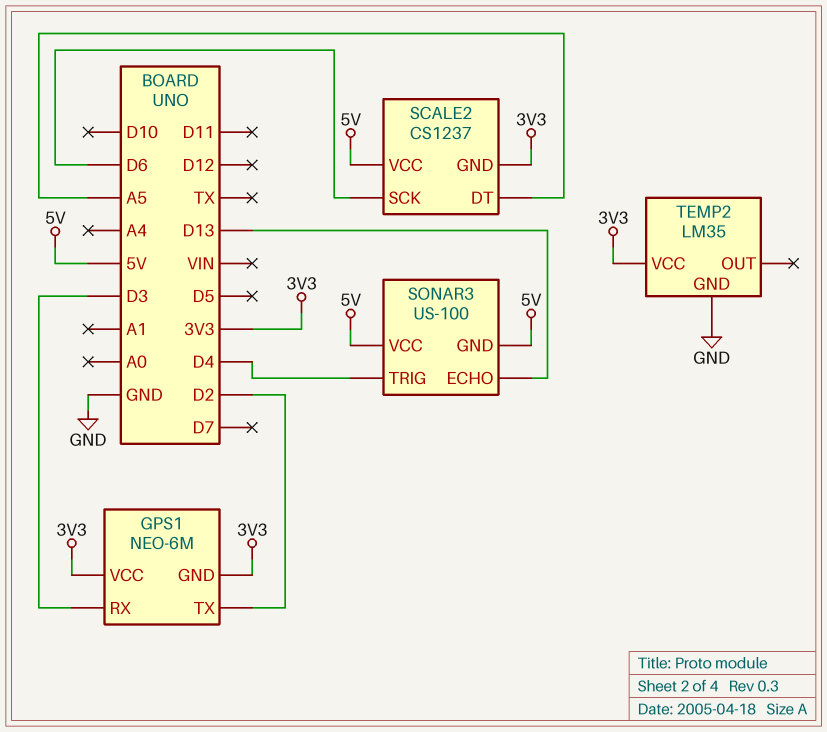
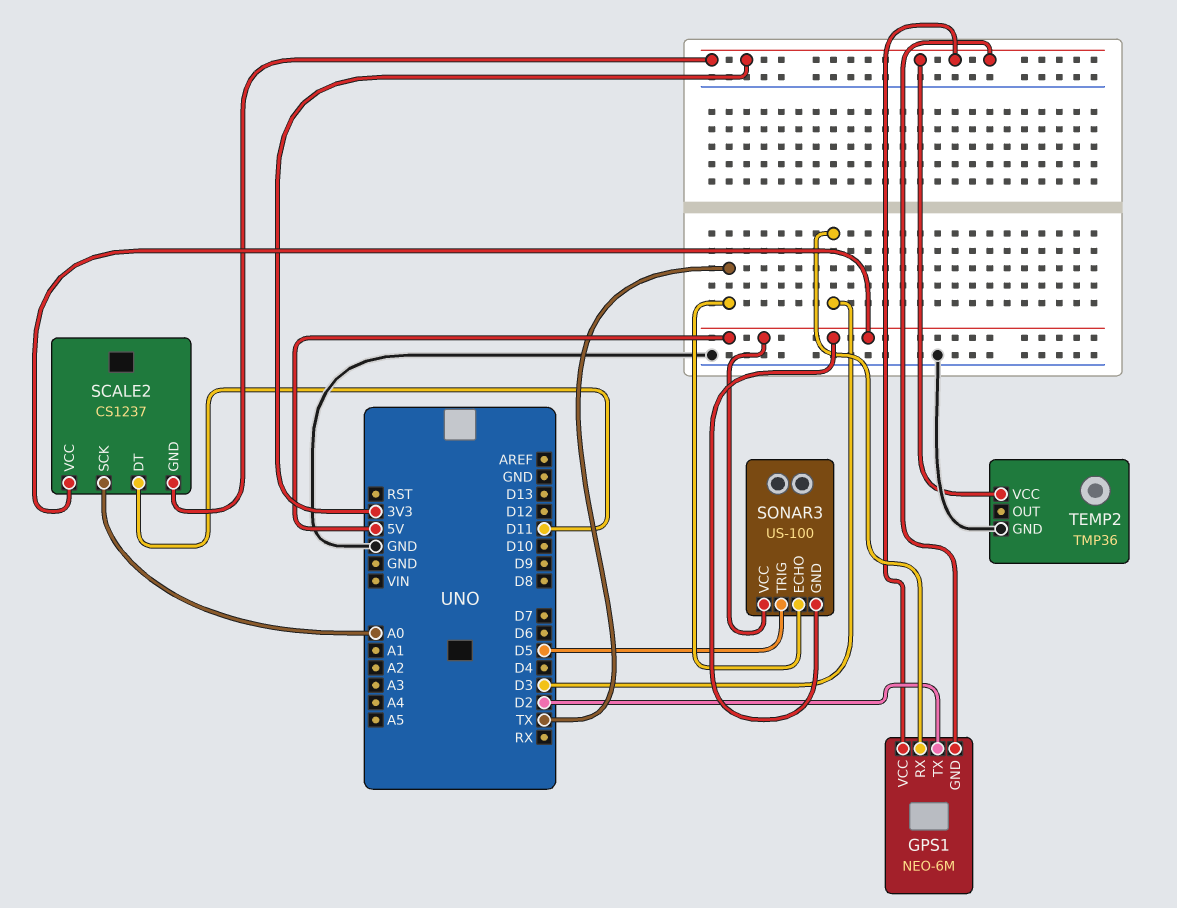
SCALE2 pin DT: A5 -> D11
SCALE2 pin SCK: D6 -> A0
SONAR3 pin ECHO: D13 -> TX
SONAR3 pin TRIG: D4 -> D5
TEMP2: LM35 -> TMP36

